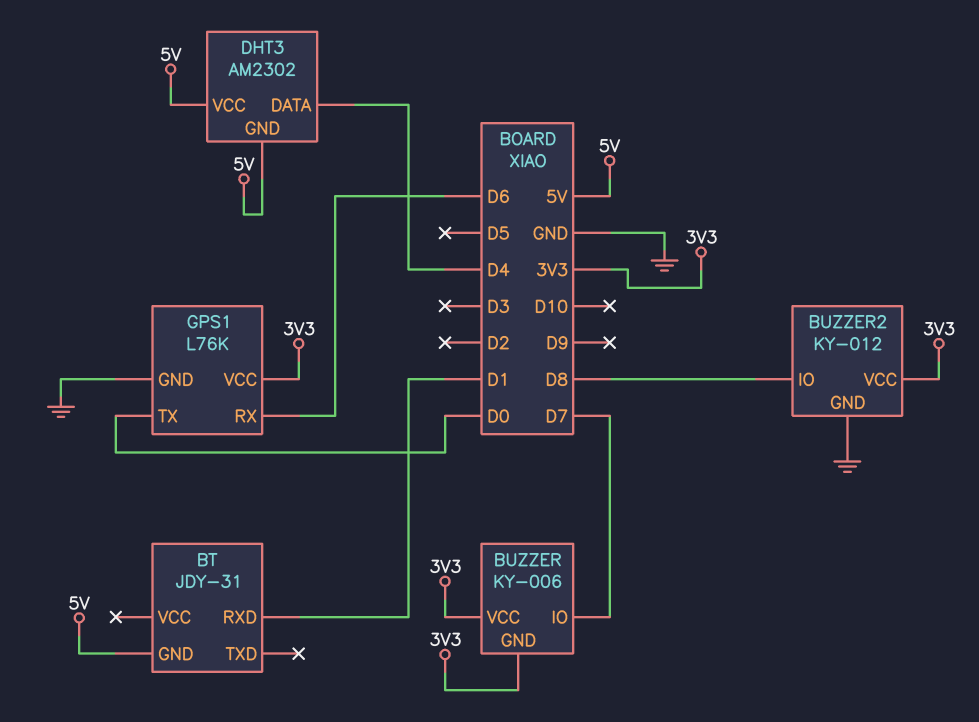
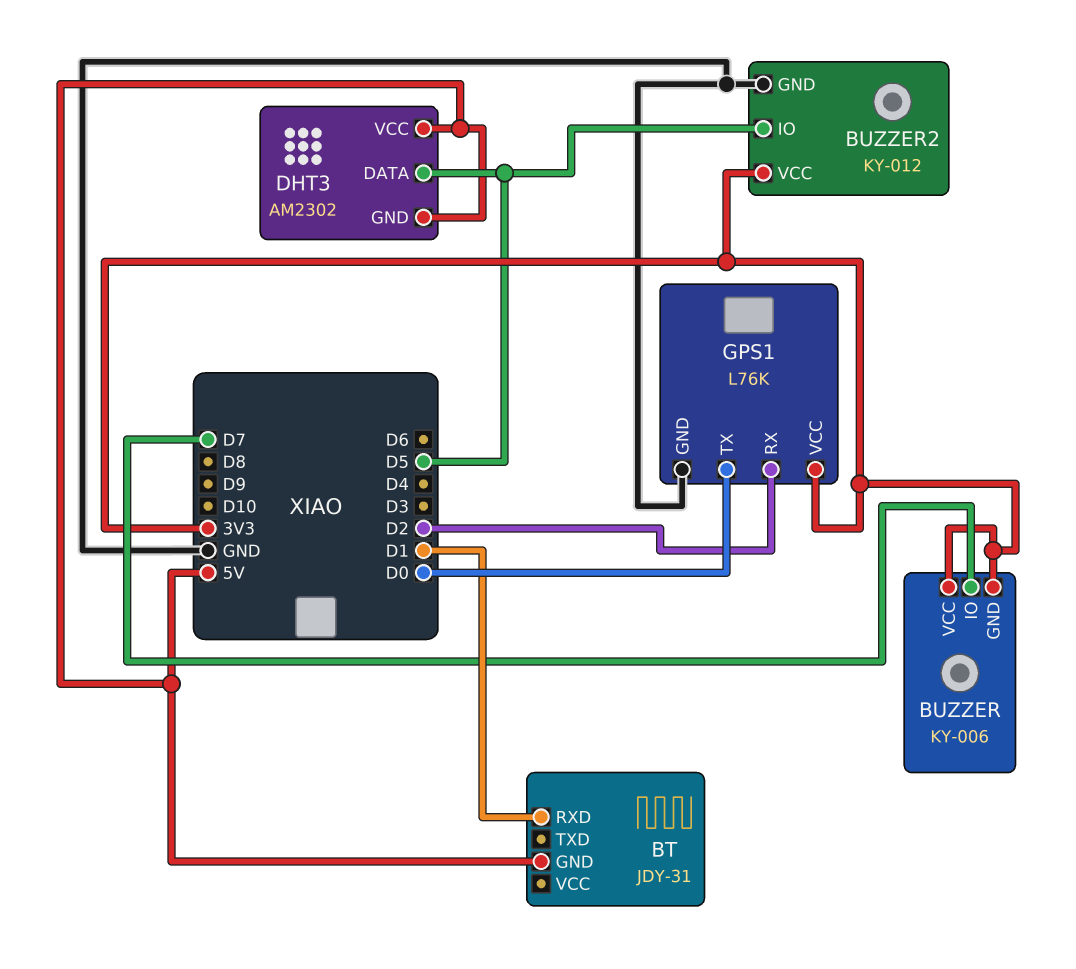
BUZZER2 pin IO: D8 -> D5
DHT3 pin DATA: D4 -> D5
GPS1 pin RX: D6 -> D2

